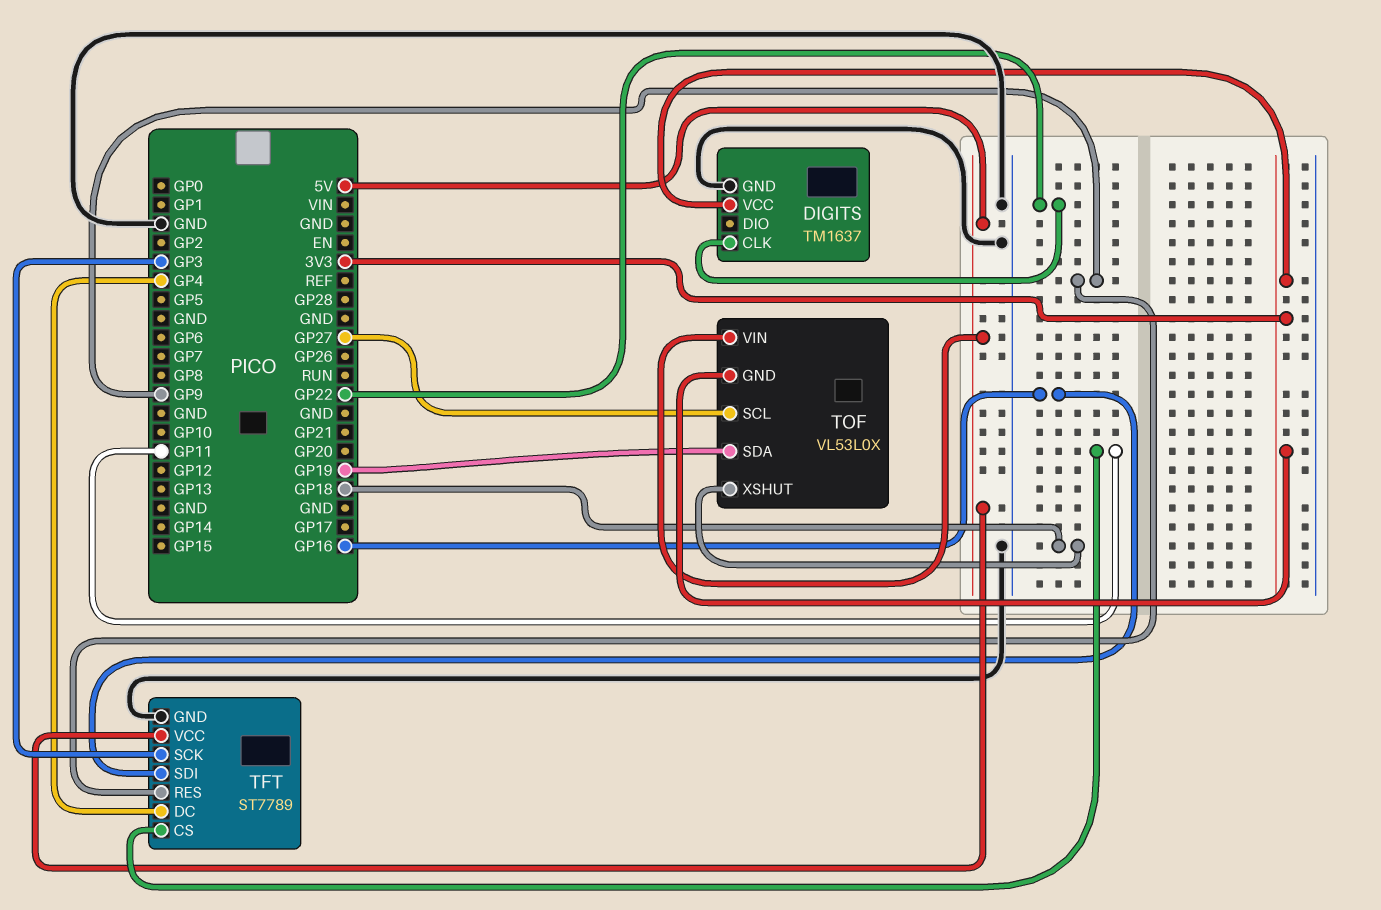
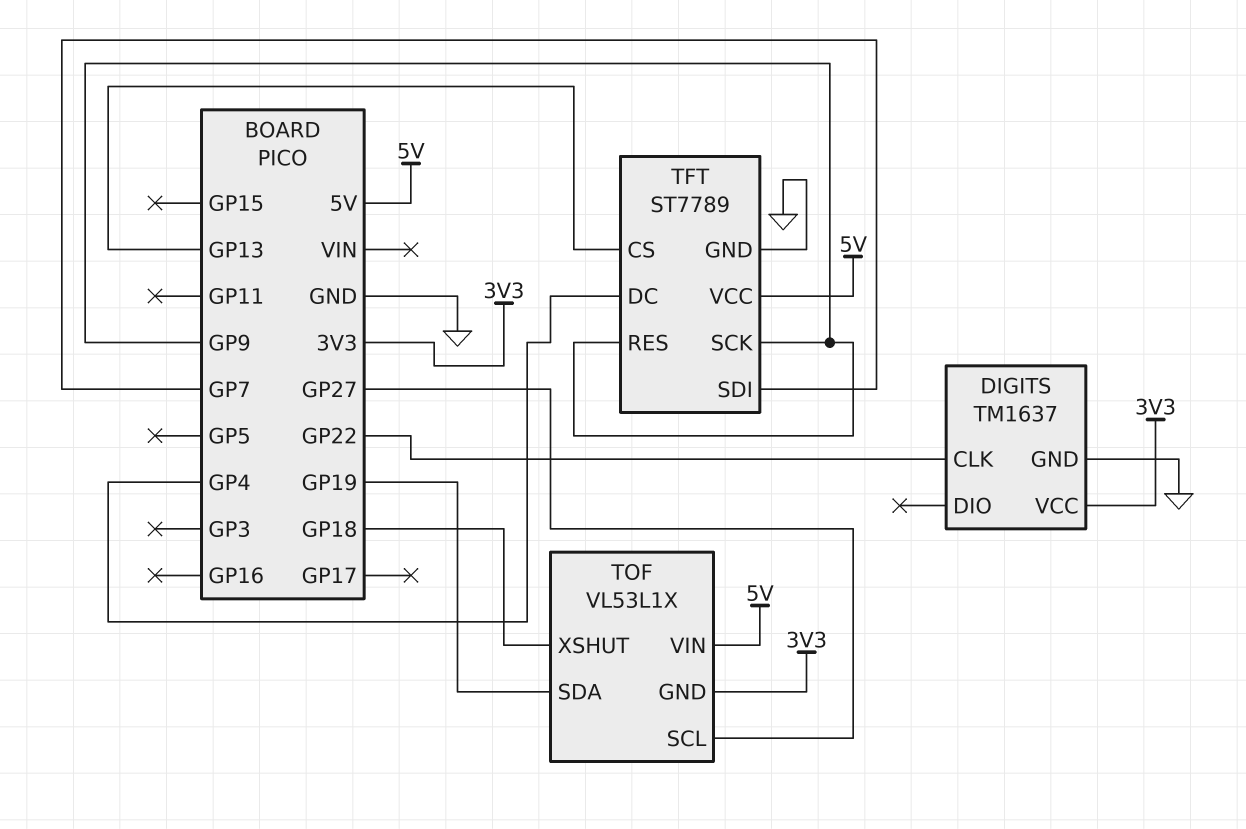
TFT pin CS: GP11 -> GP13
TFT pin SCK: GP3 -> GP9
TFT pin SDI: GP16 -> GP7
TOF: VL53L0X -> VL53L1X

